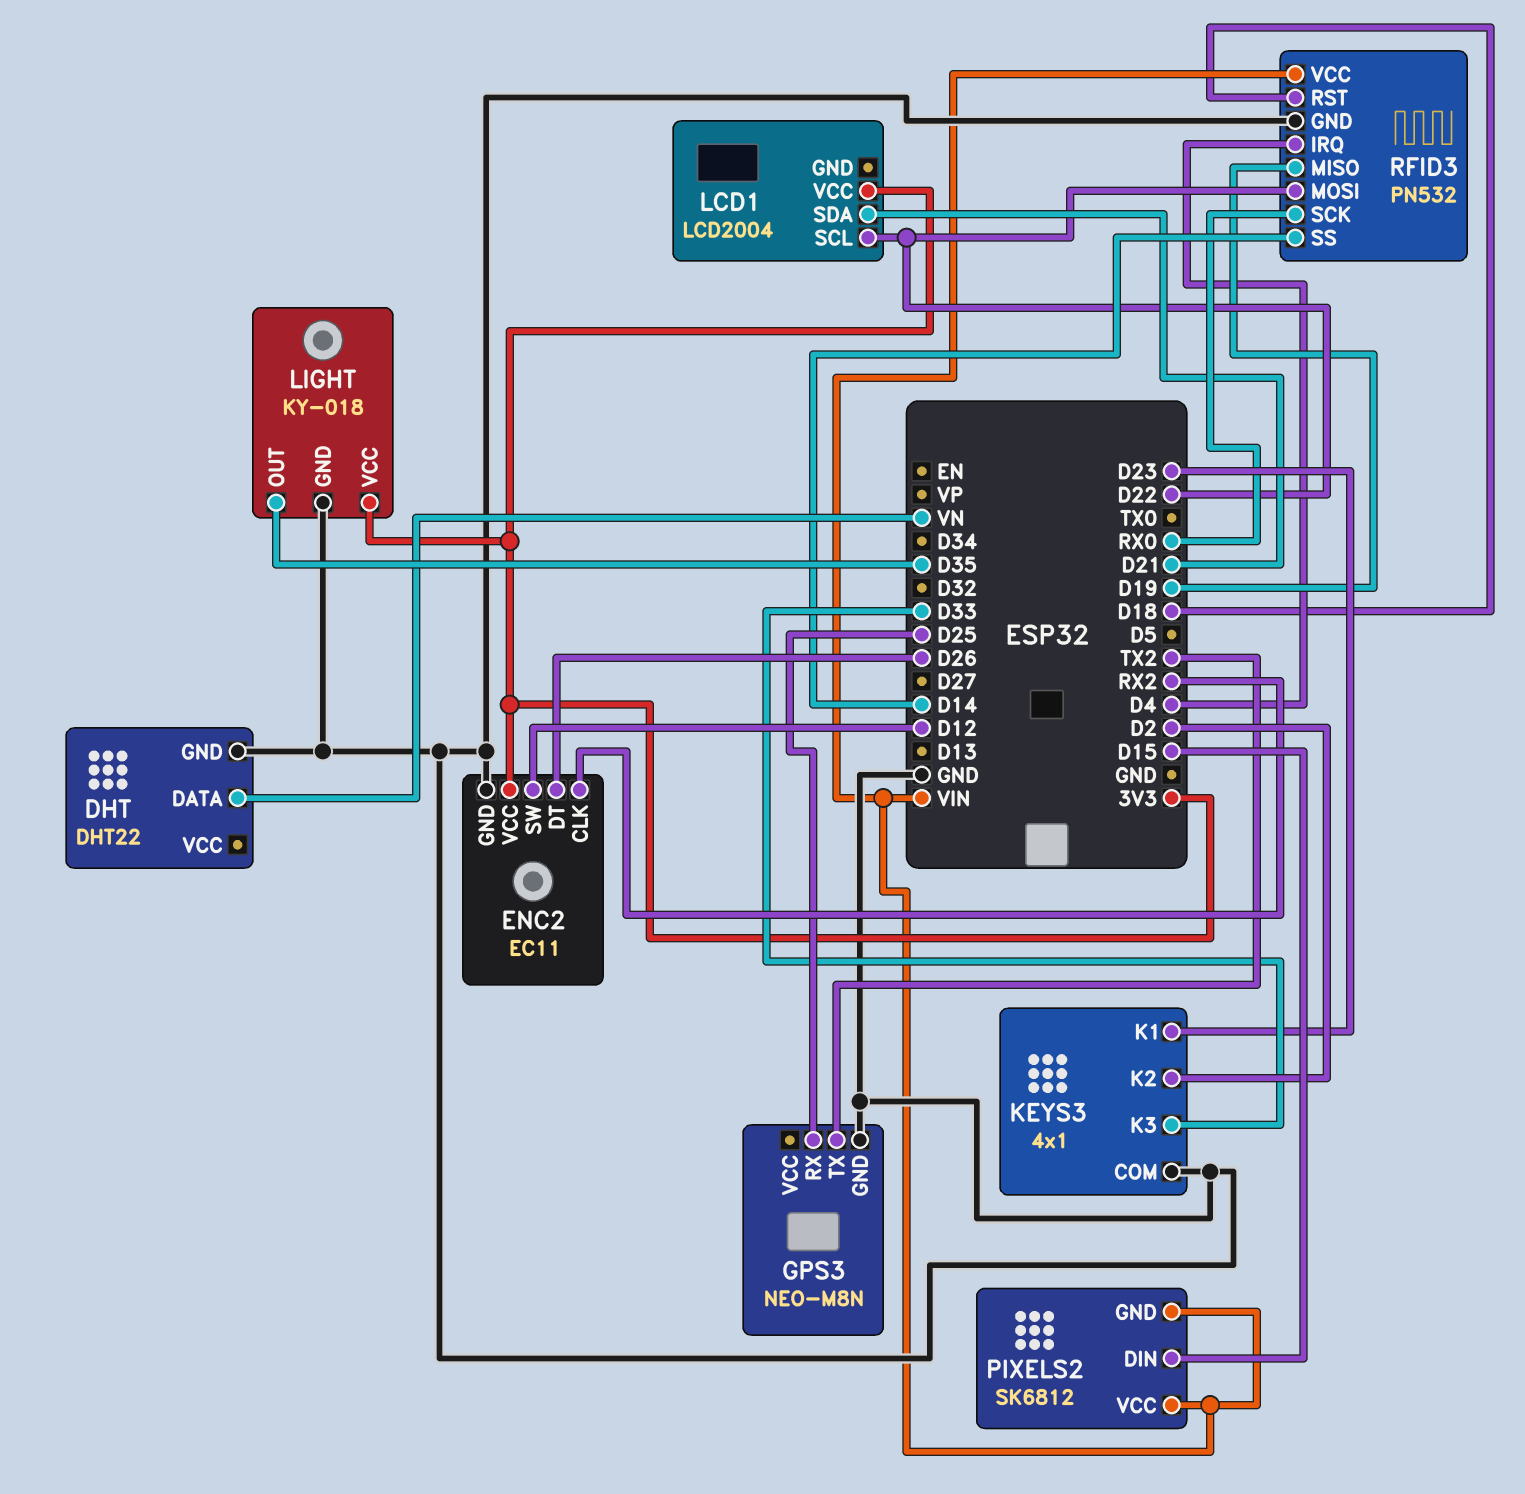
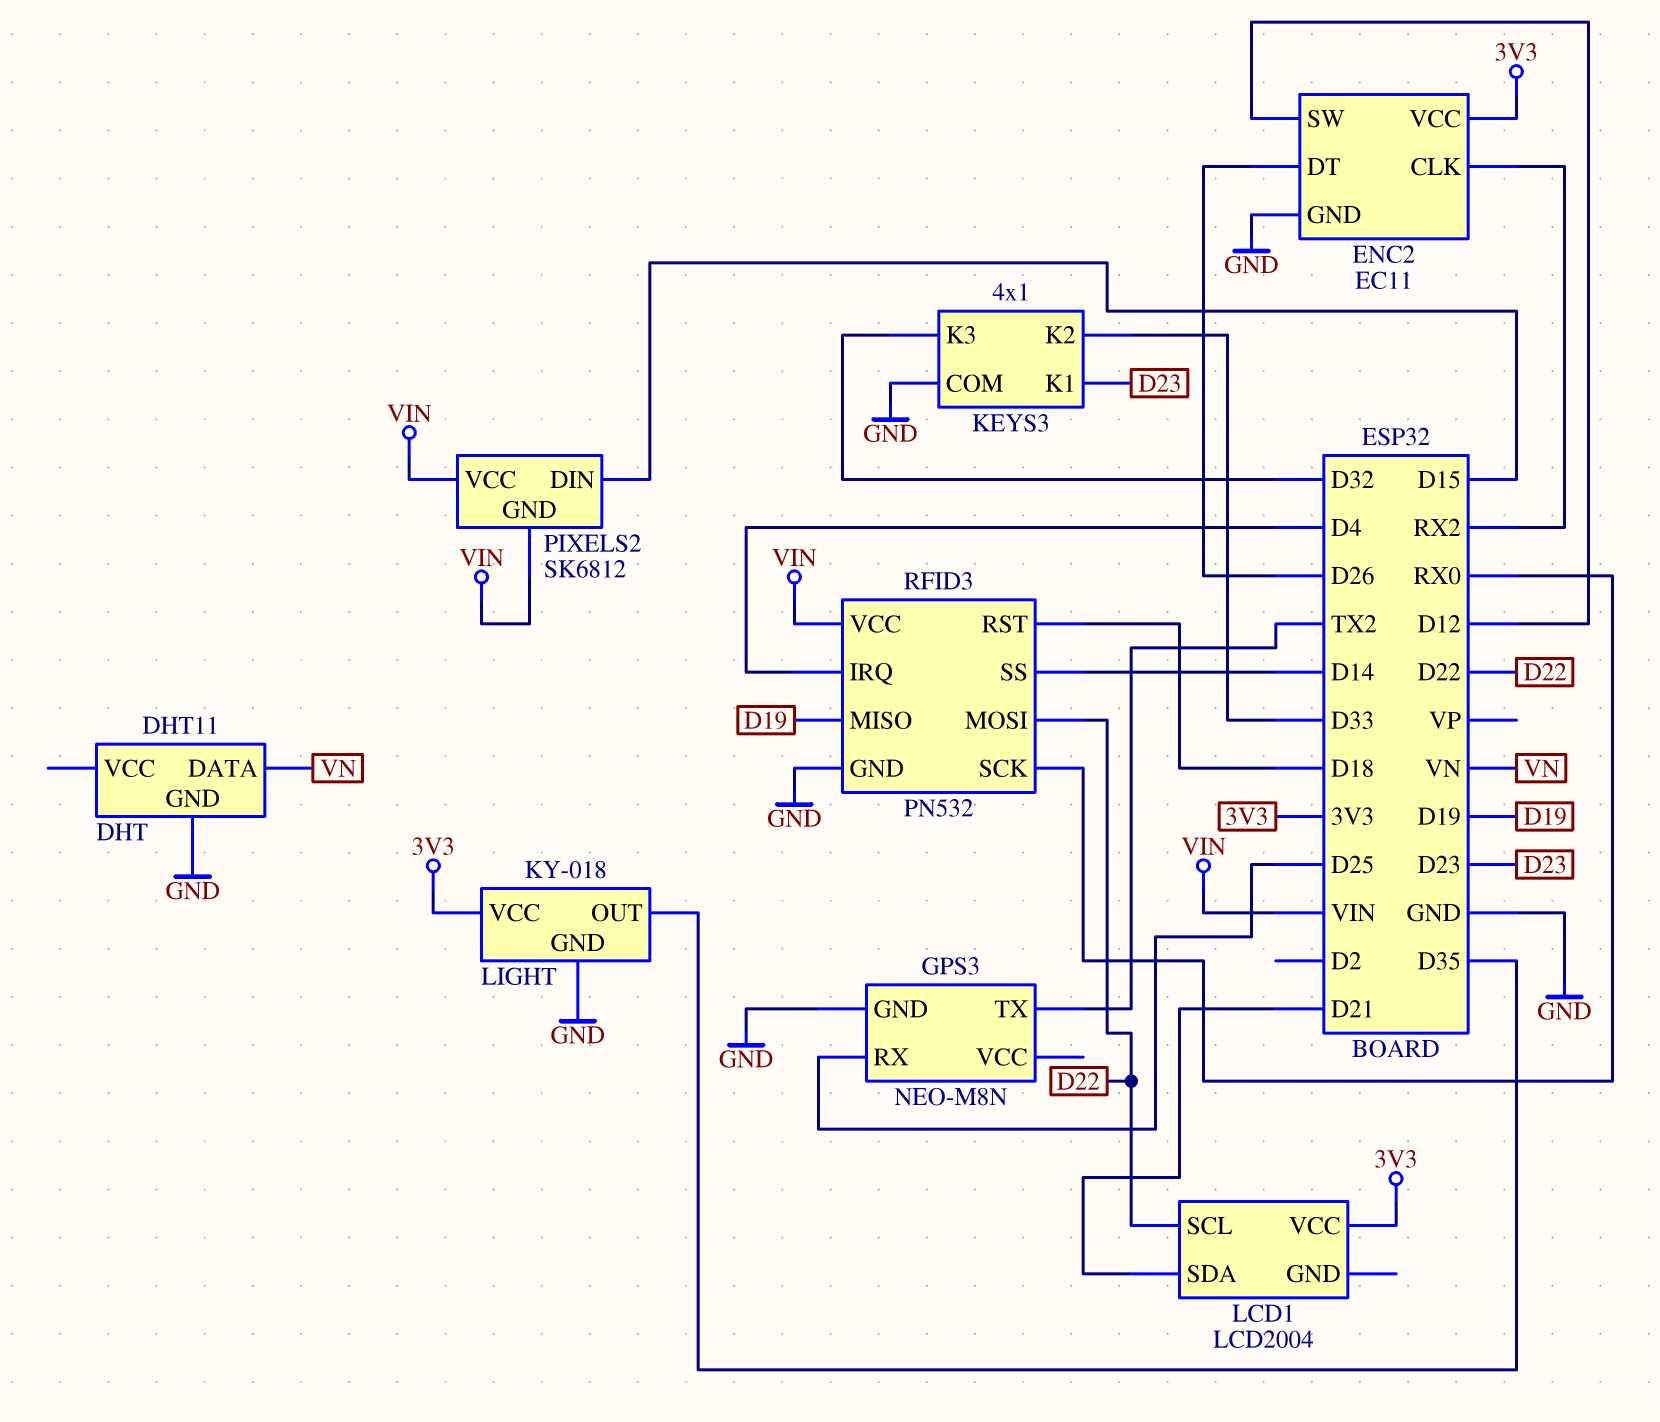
DHT: DHT22 -> DHT11
KEYS3 pin K2: D2 -> D33
KEYS3 pin K3: D33 -> D32

